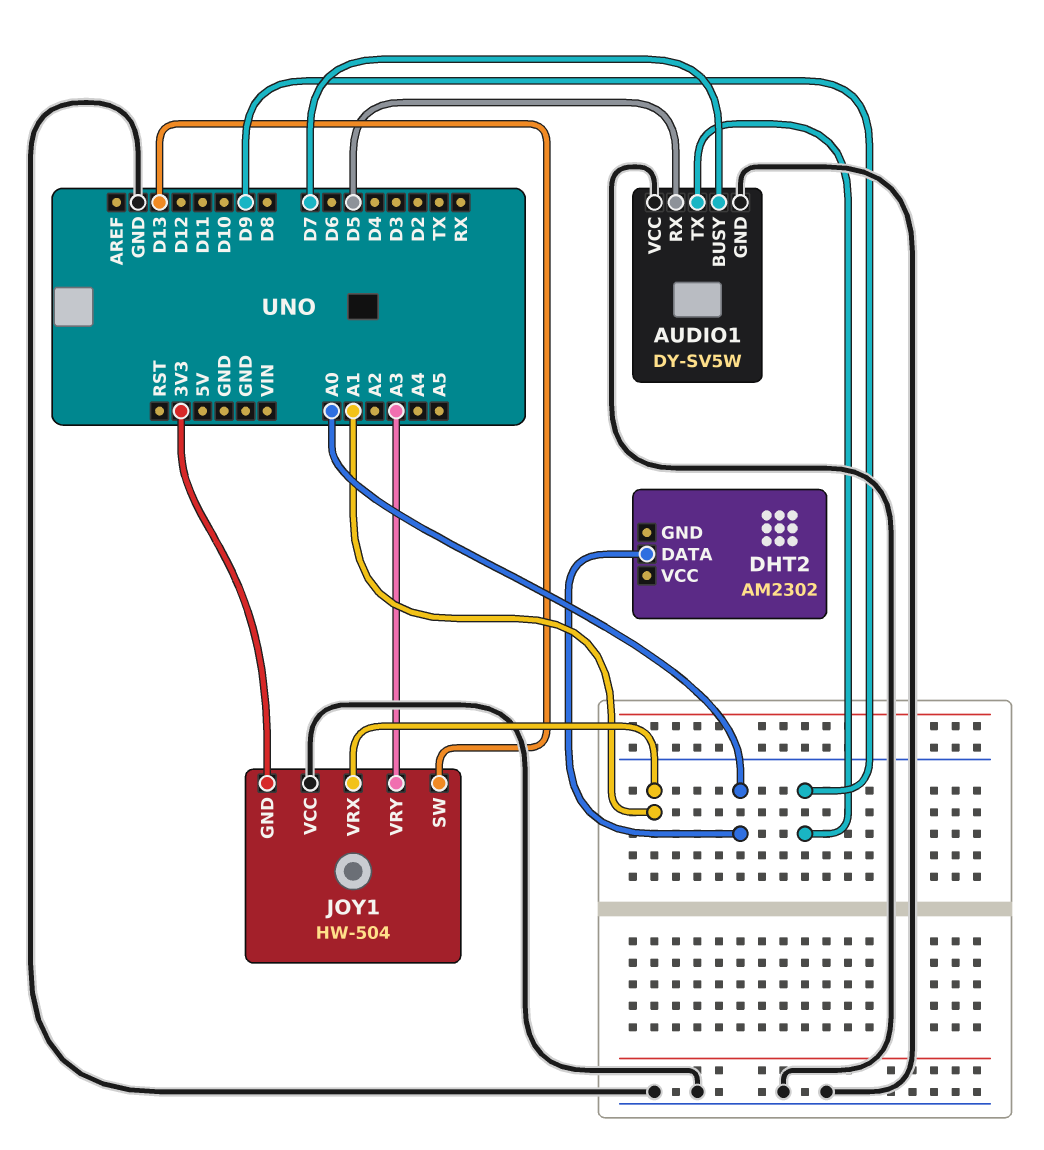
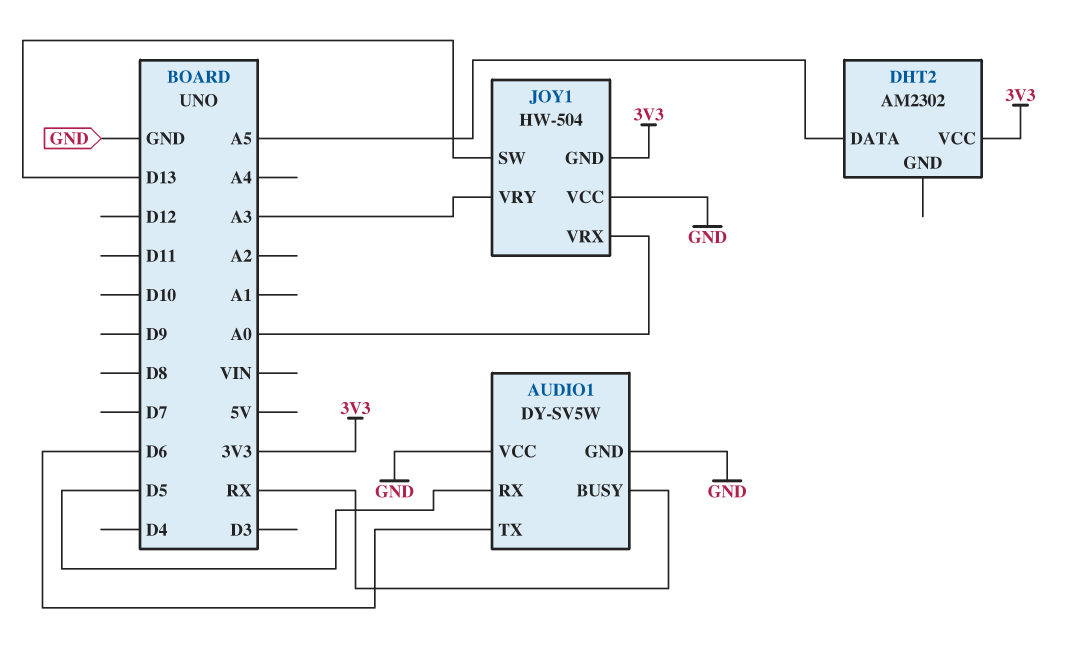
AUDIO1 pin BUSY: D7 -> RX
AUDIO1 pin TX: D9 -> D6
DHT2 pin DATA: A0 -> A5
DHT2 pin VCC: none -> 3V3
JOY1 pin VRX: A1 -> A0

